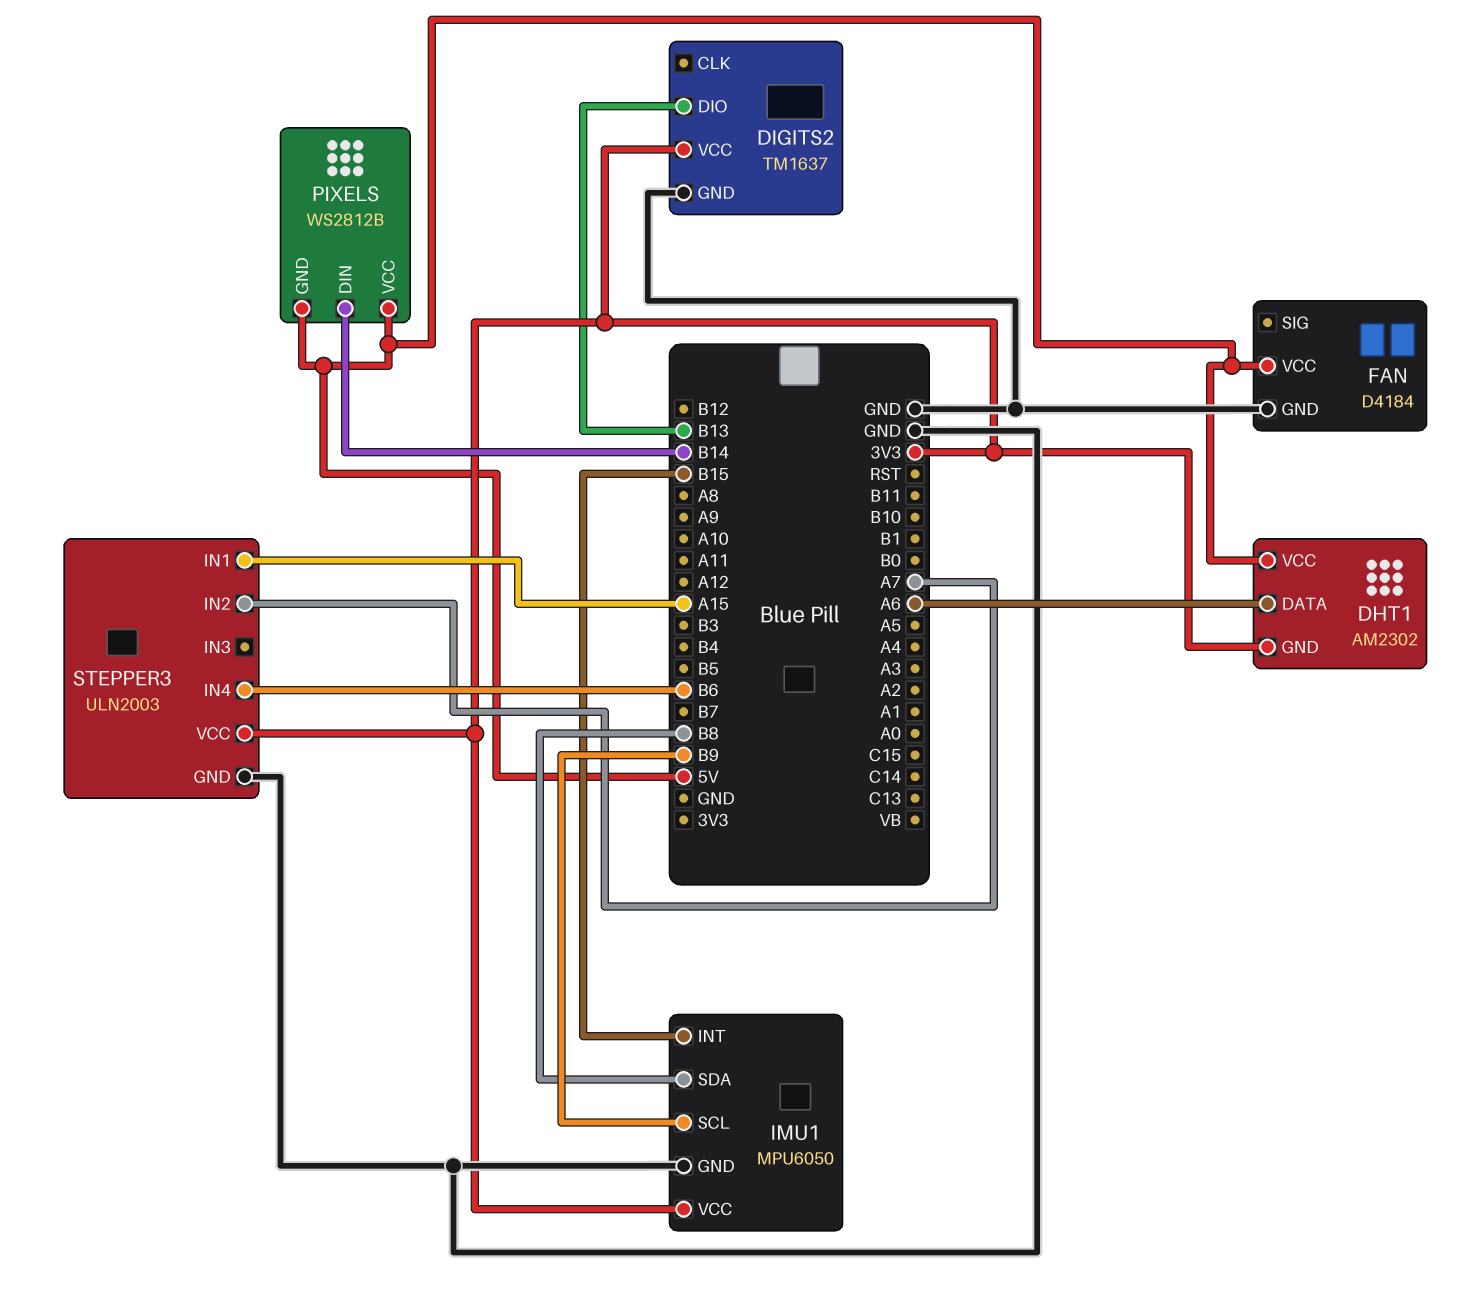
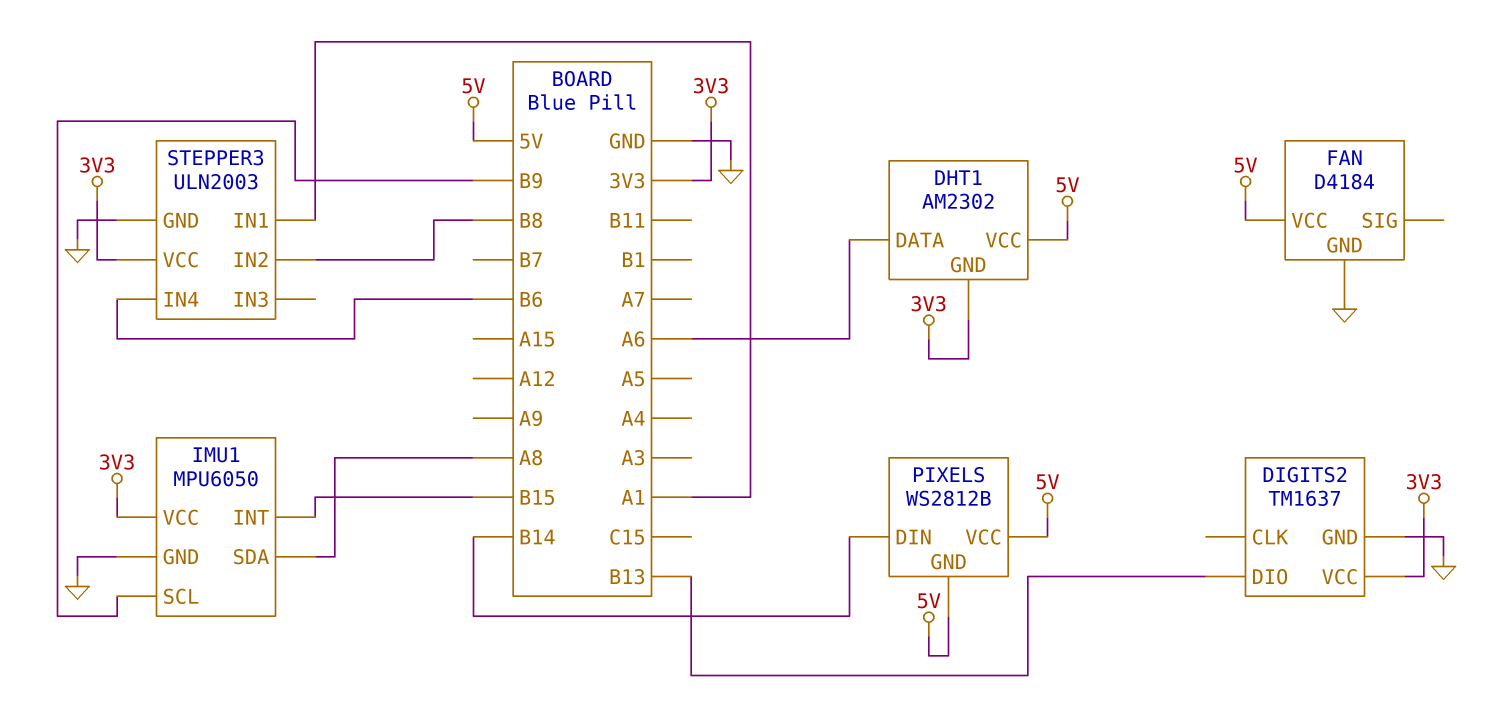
IMU1 pin SDA: B8 -> A8
STEPPER3 pin IN1: A15 -> A1
STEPPER3 pin IN2: A7 -> B8

